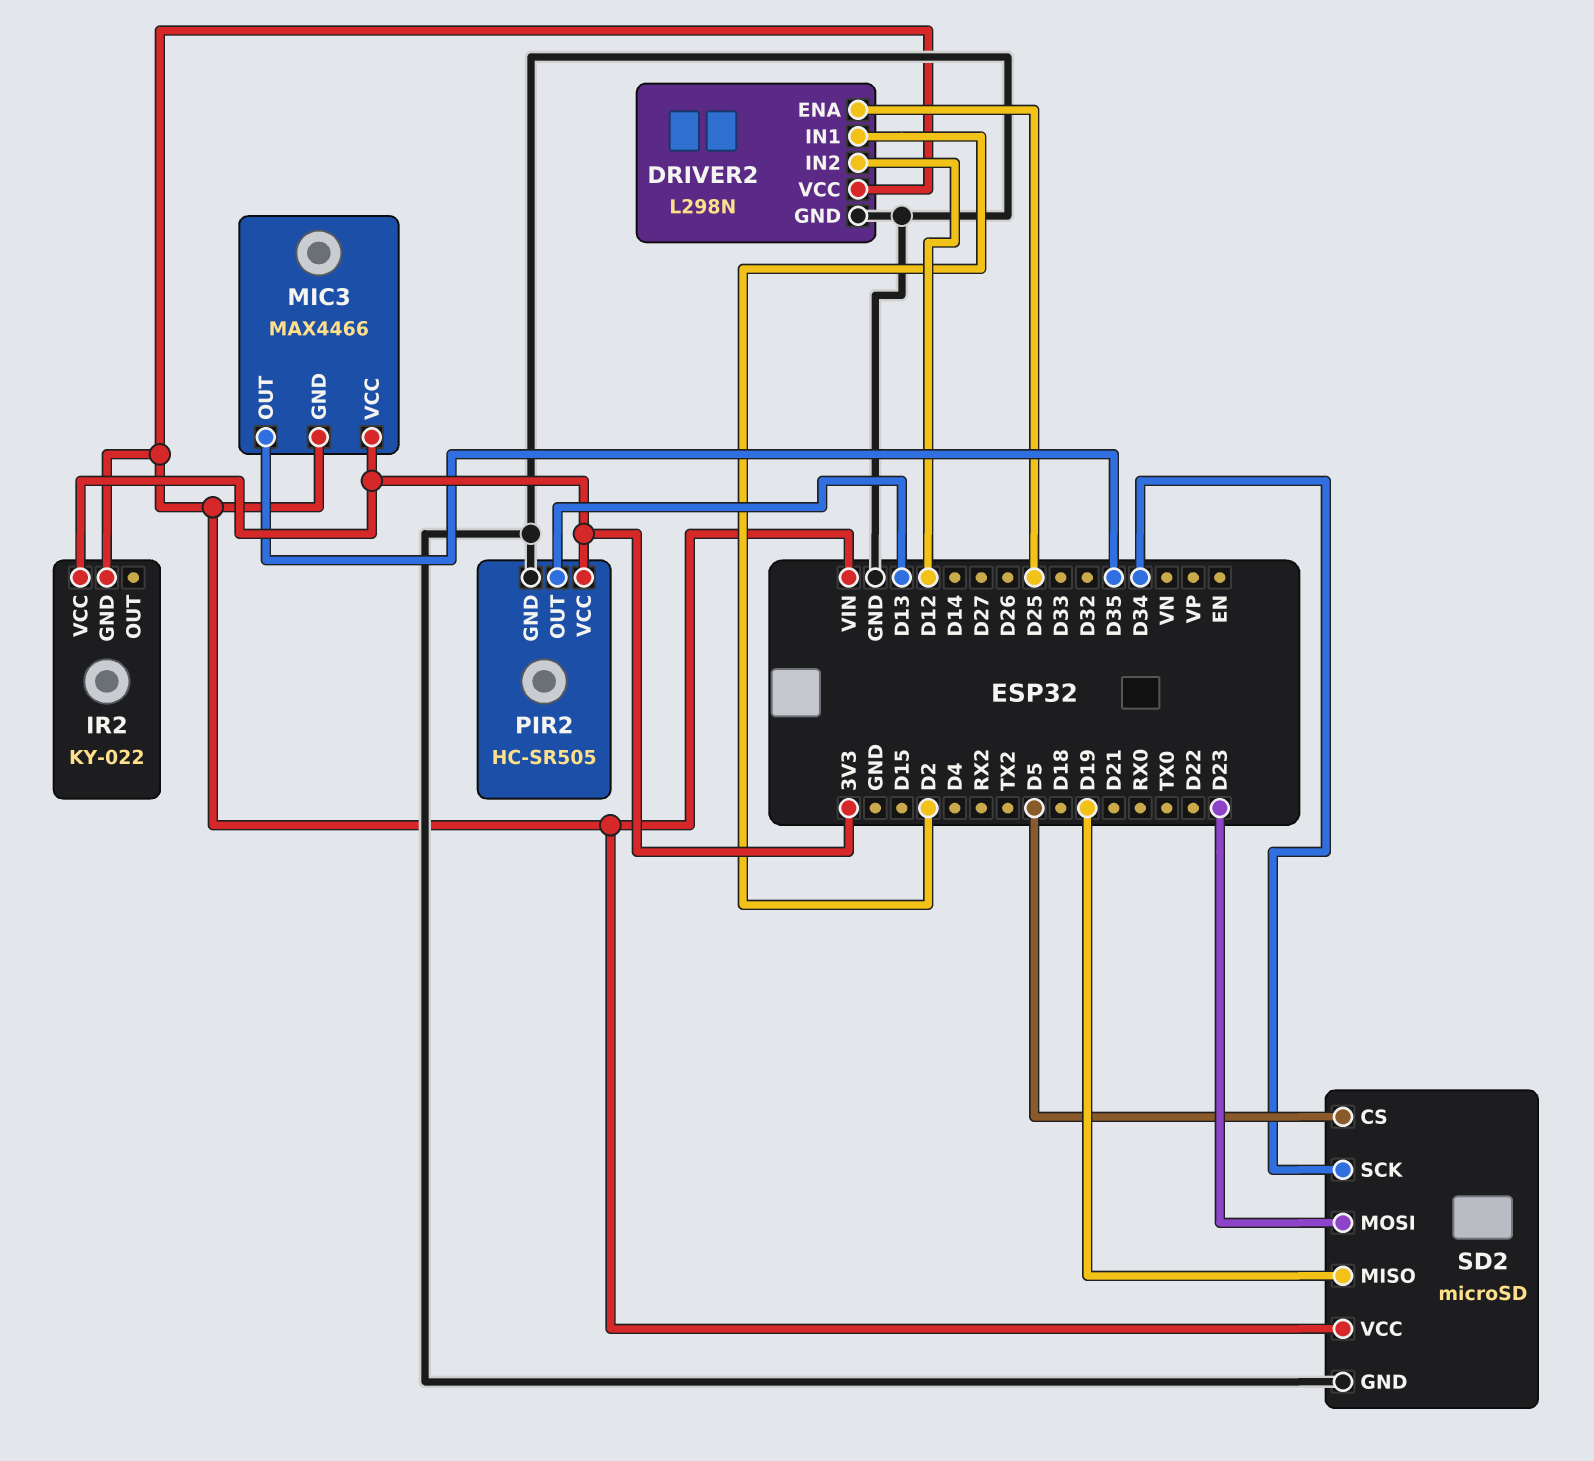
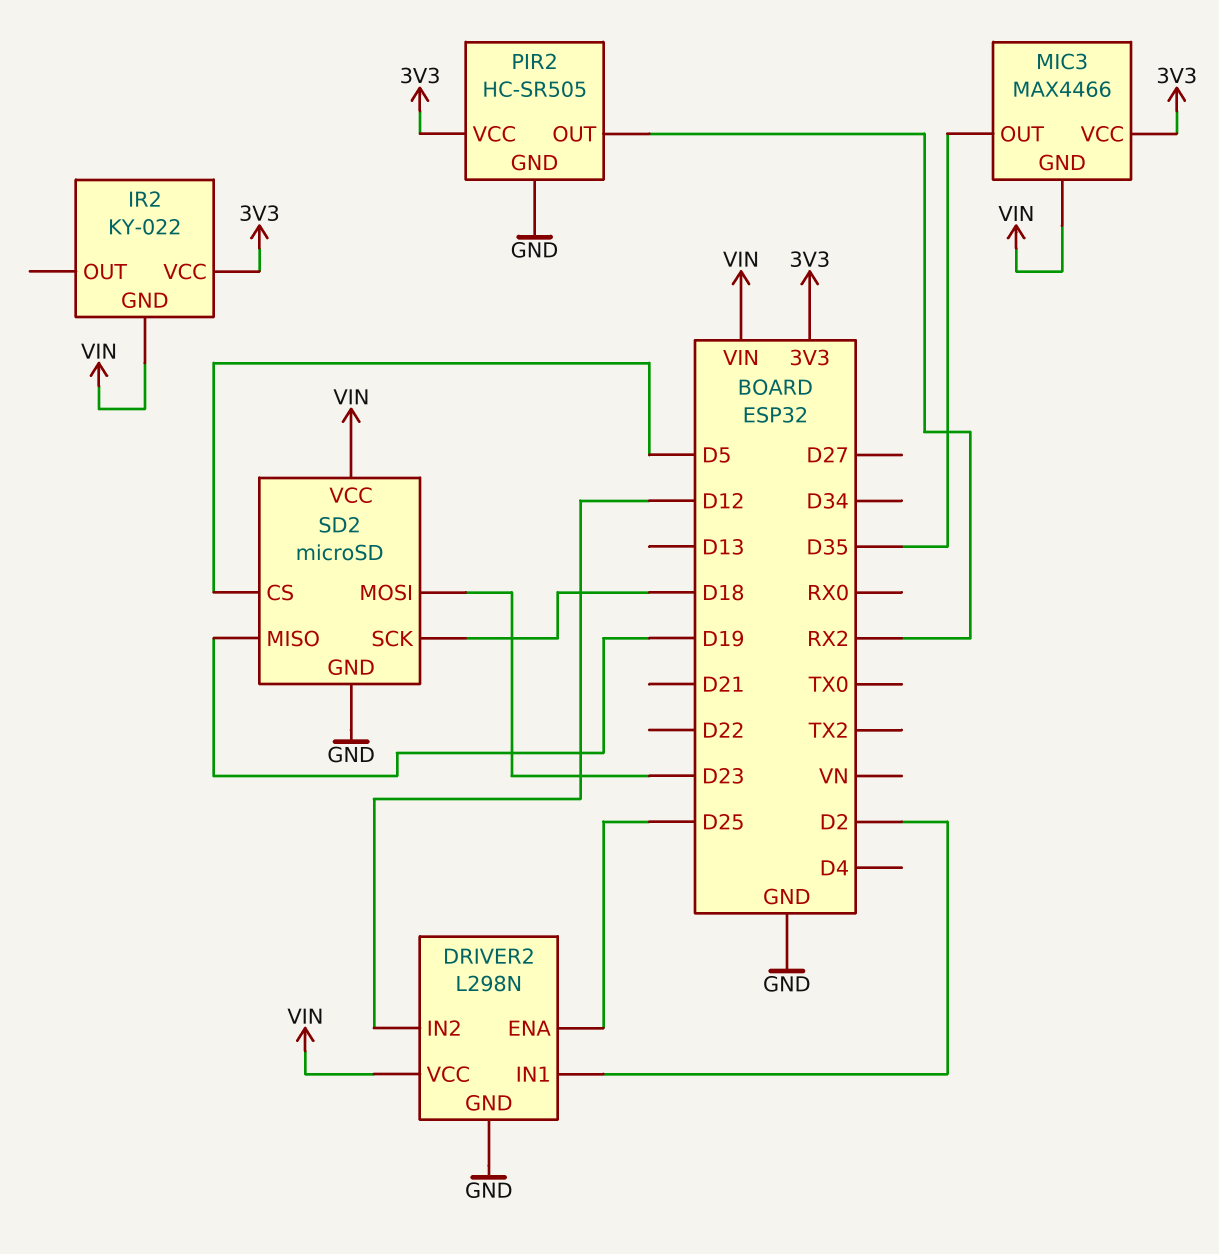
PIR2 pin OUT: D13 -> RX2
SD2 pin SCK: D34 -> D18

